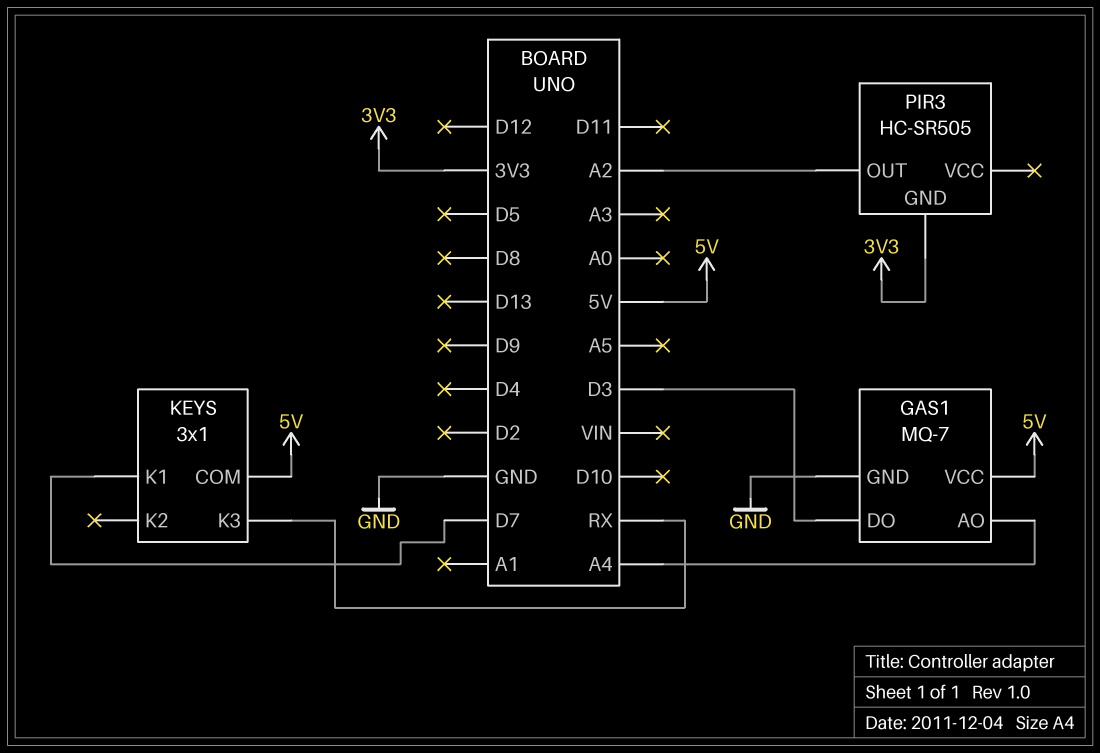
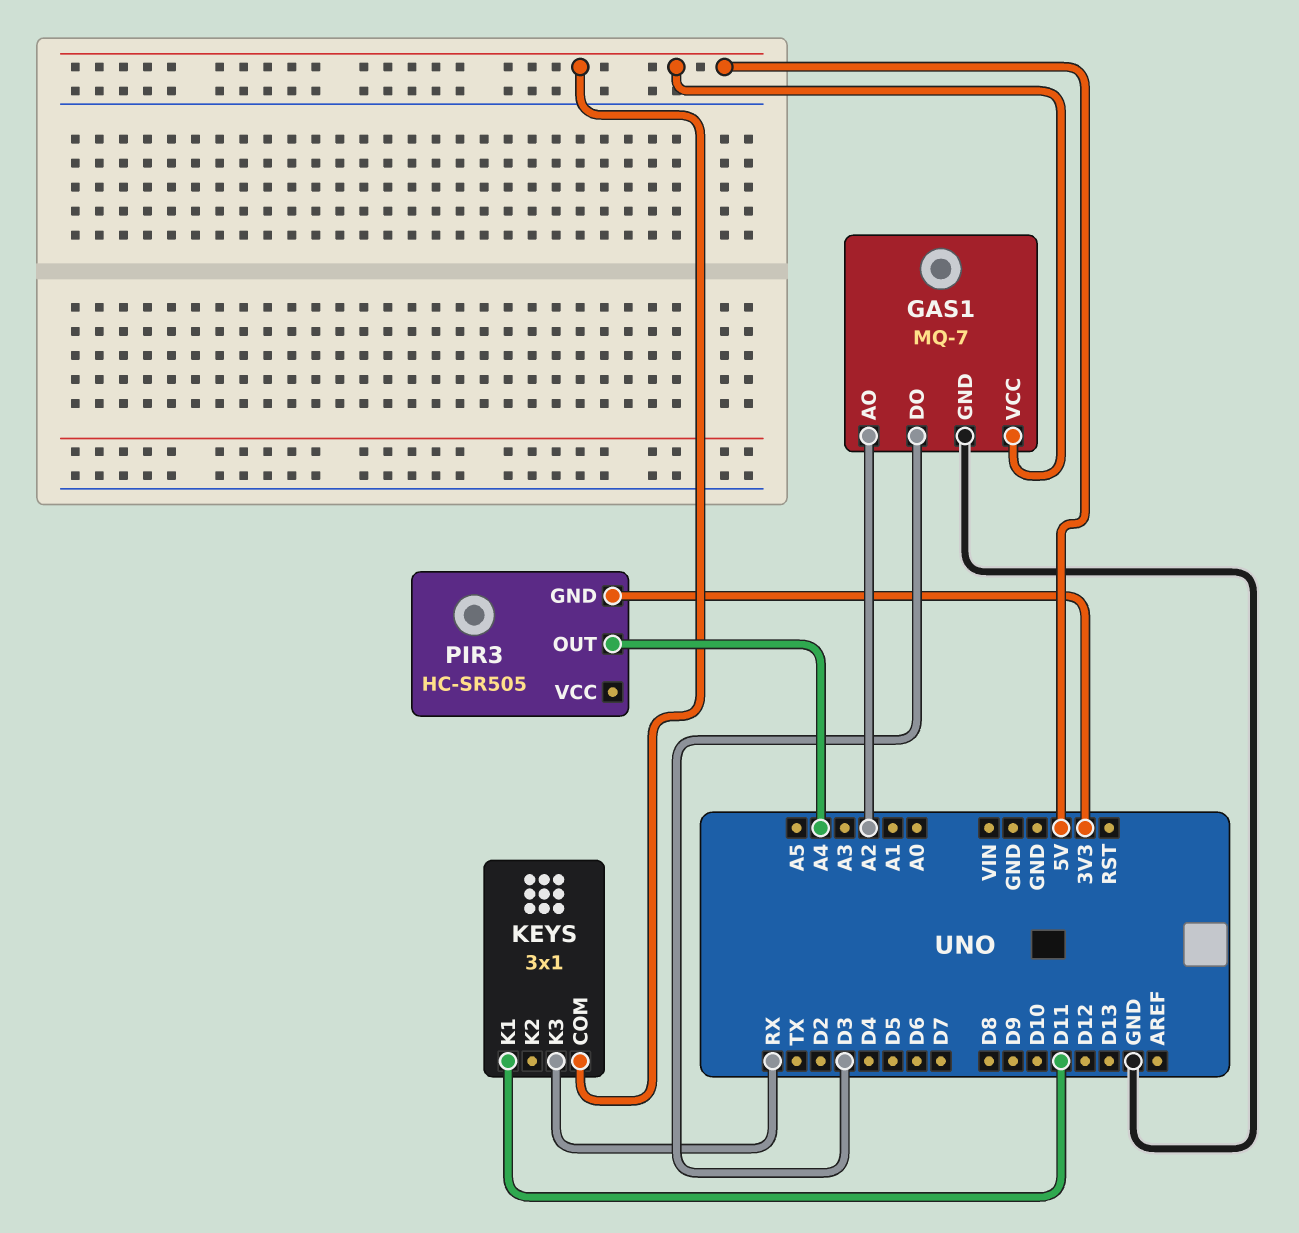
GAS1 pin AO: A4 -> A2
KEYS pin K1: D7 -> D11
PIR3 pin OUT: A2 -> A4

